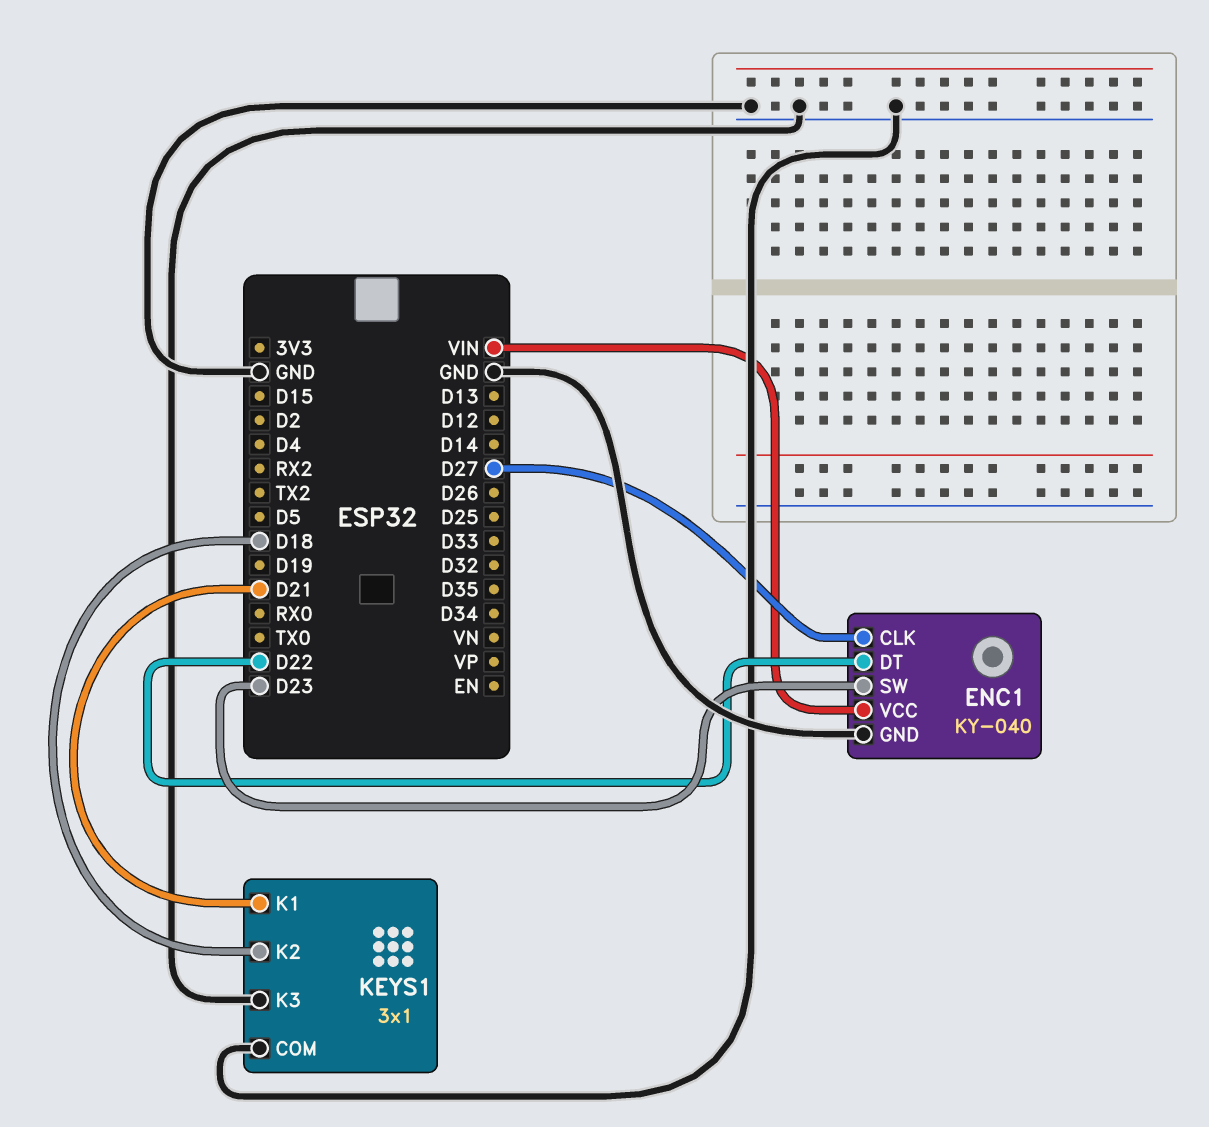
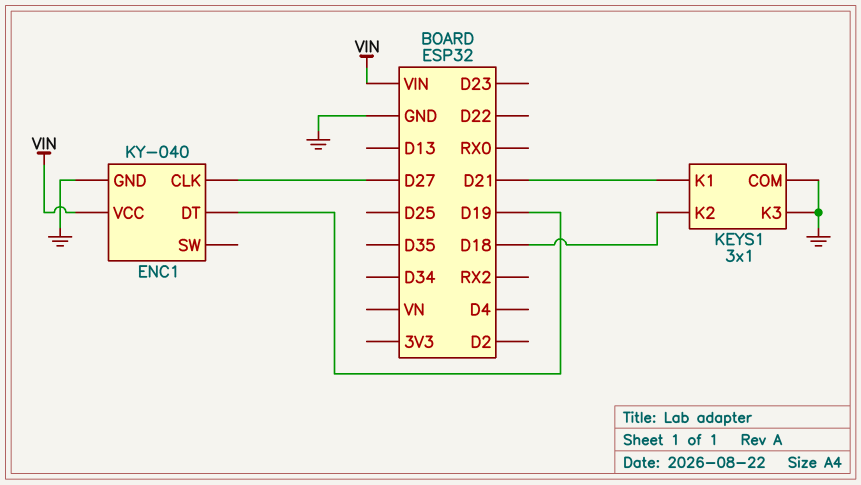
ENC1 pin DT: D22 -> D19
ENC1 pin SW: D23 -> none

